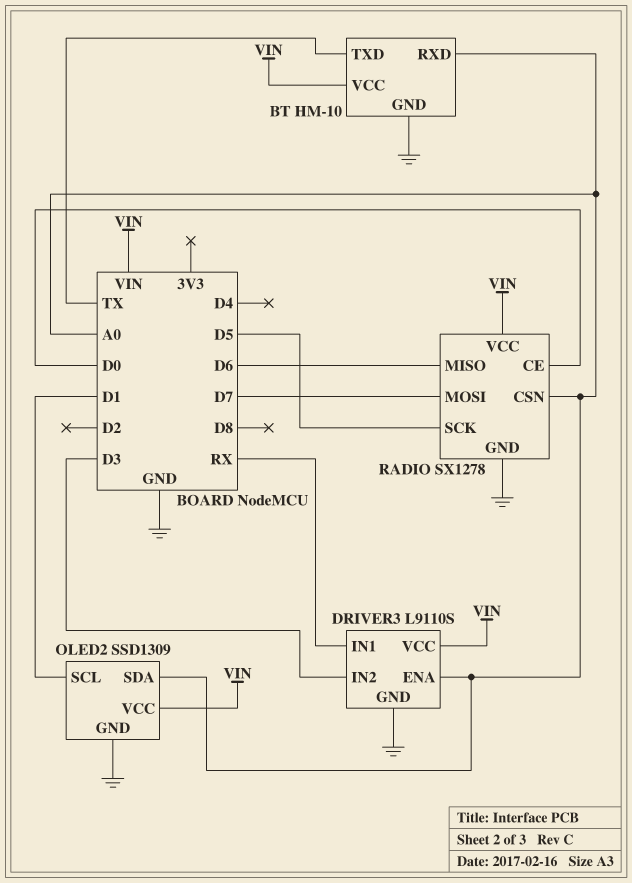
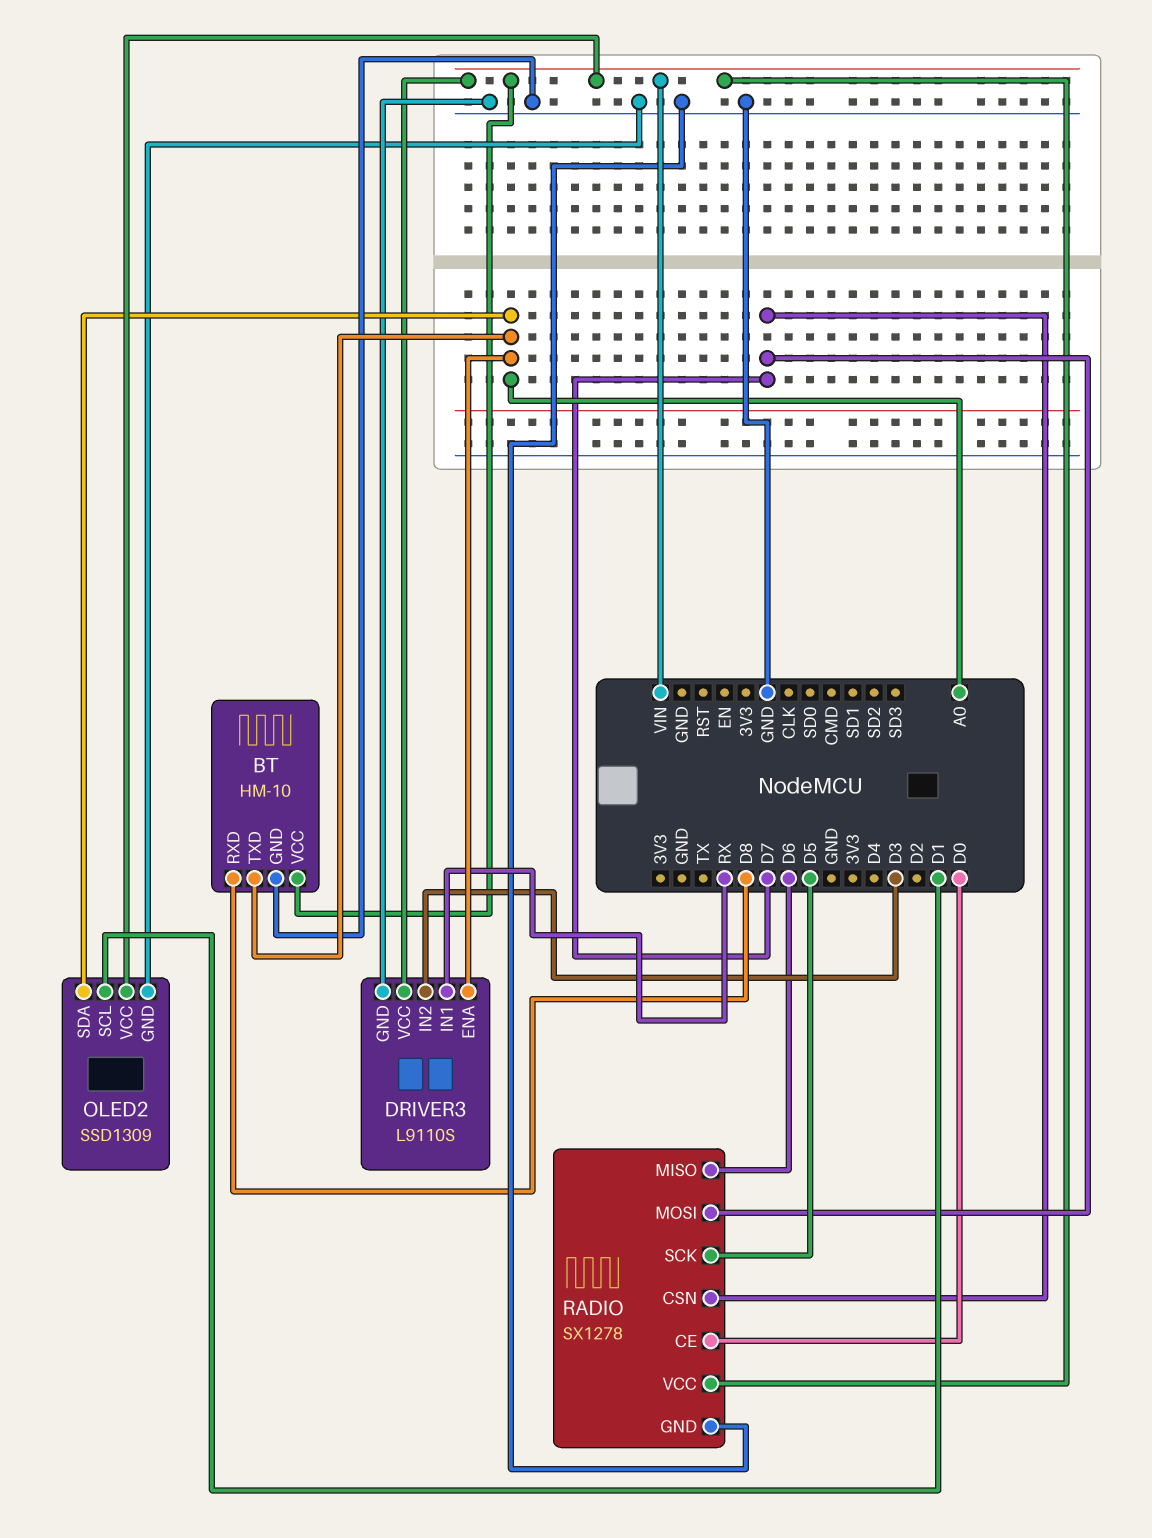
BT pin RXD: A0 -> D8
BT pin TXD: TX -> A0
RADIO pin CSN: A0 -> D7

